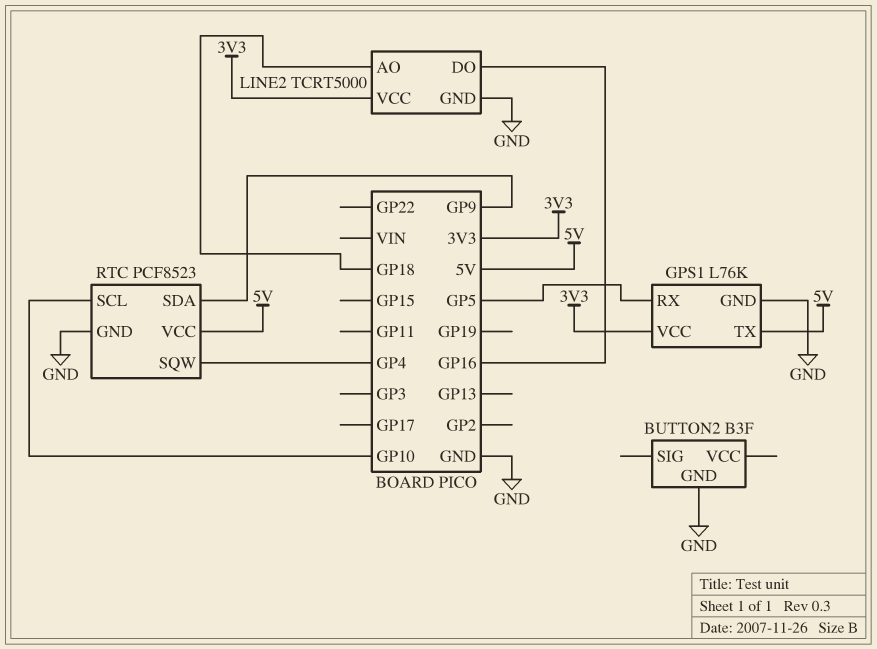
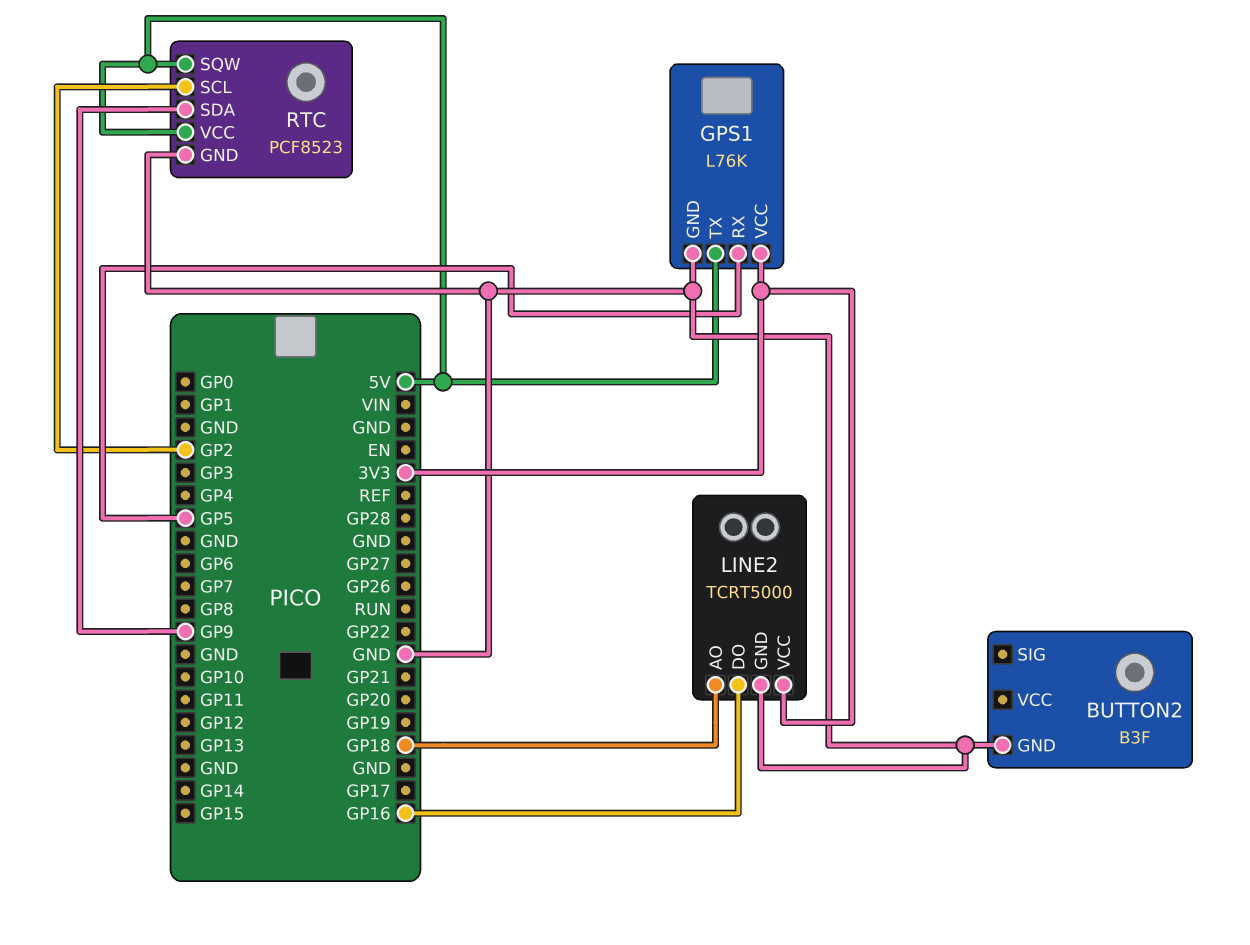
RTC pin SCL: GP10 -> GP2
RTC pin SQW: GP4 -> 5V

